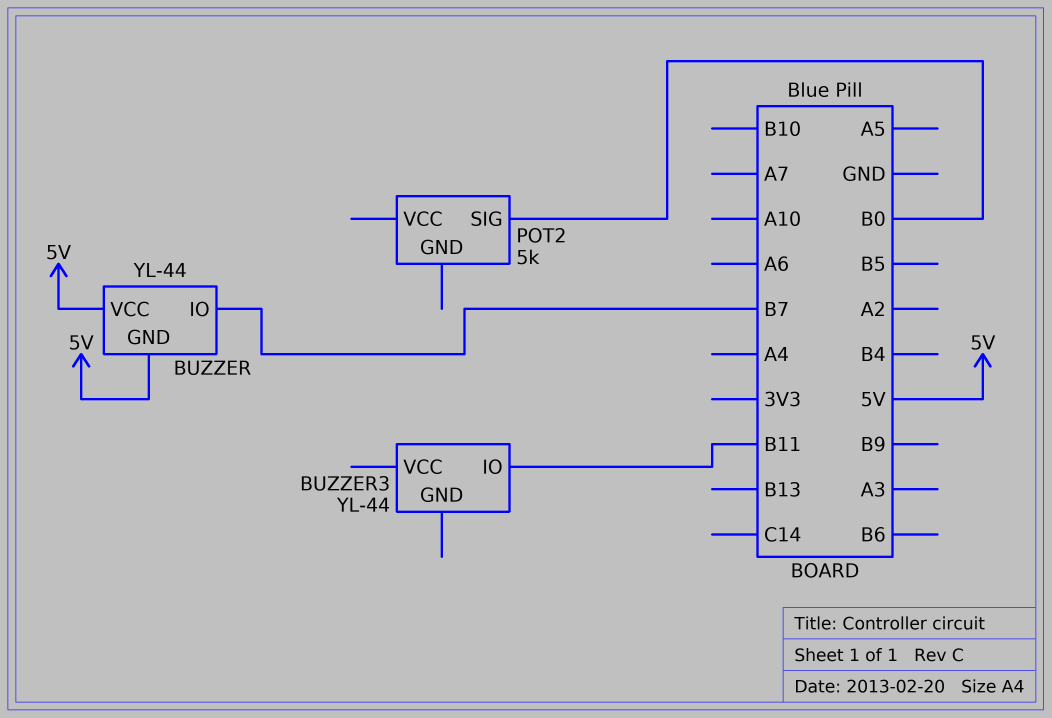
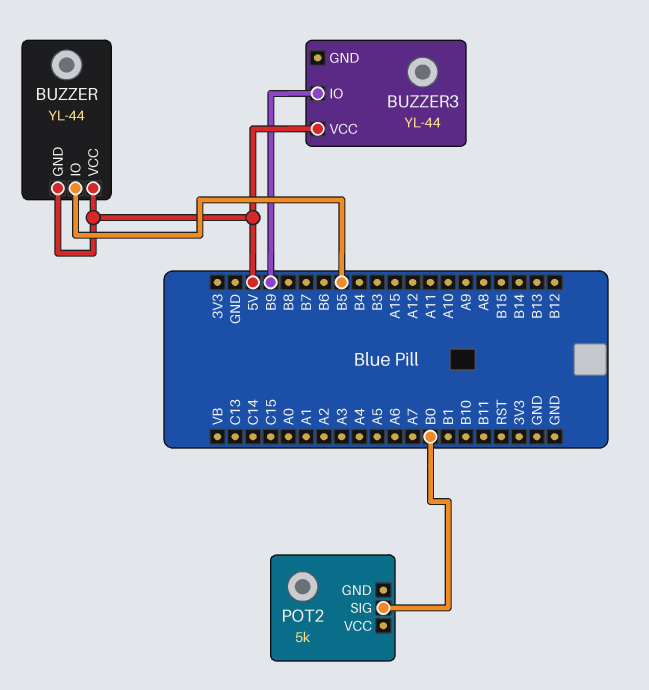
BUZZER pin IO: B7 -> B5
BUZZER3 pin IO: B11 -> B9
BUZZER3 pin VCC: none -> 5V

